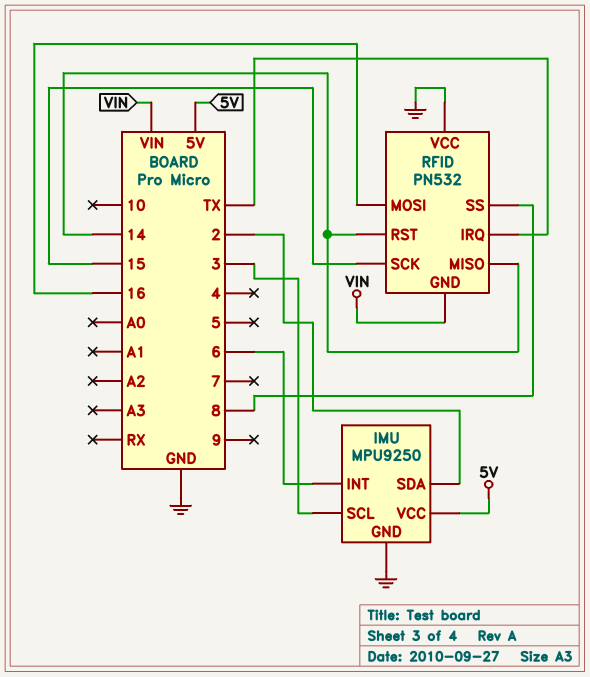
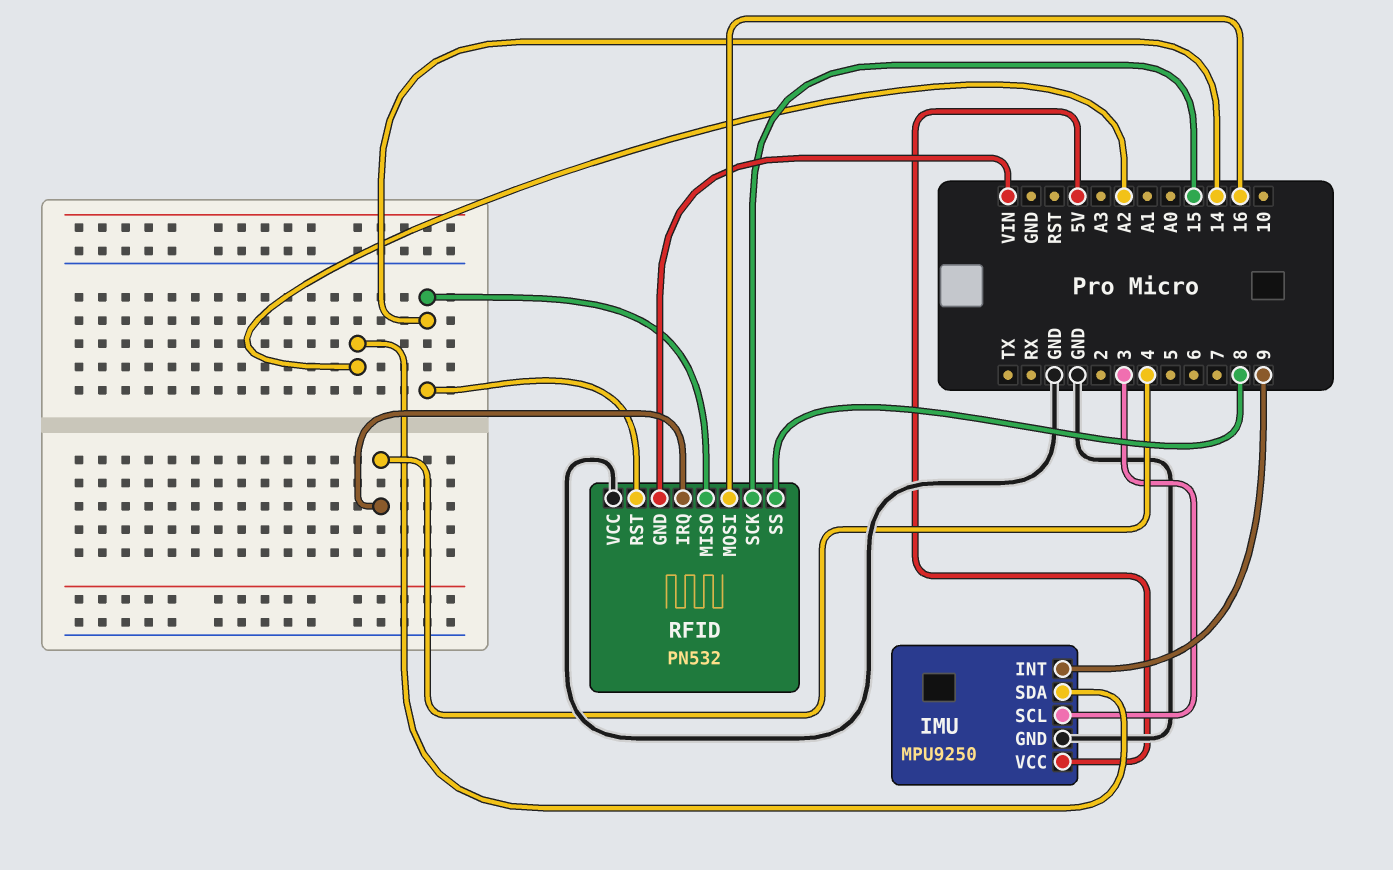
IMU pin INT: 6 -> 9
IMU pin SDA: 2 -> A2
RFID pin IRQ: TX -> 4

